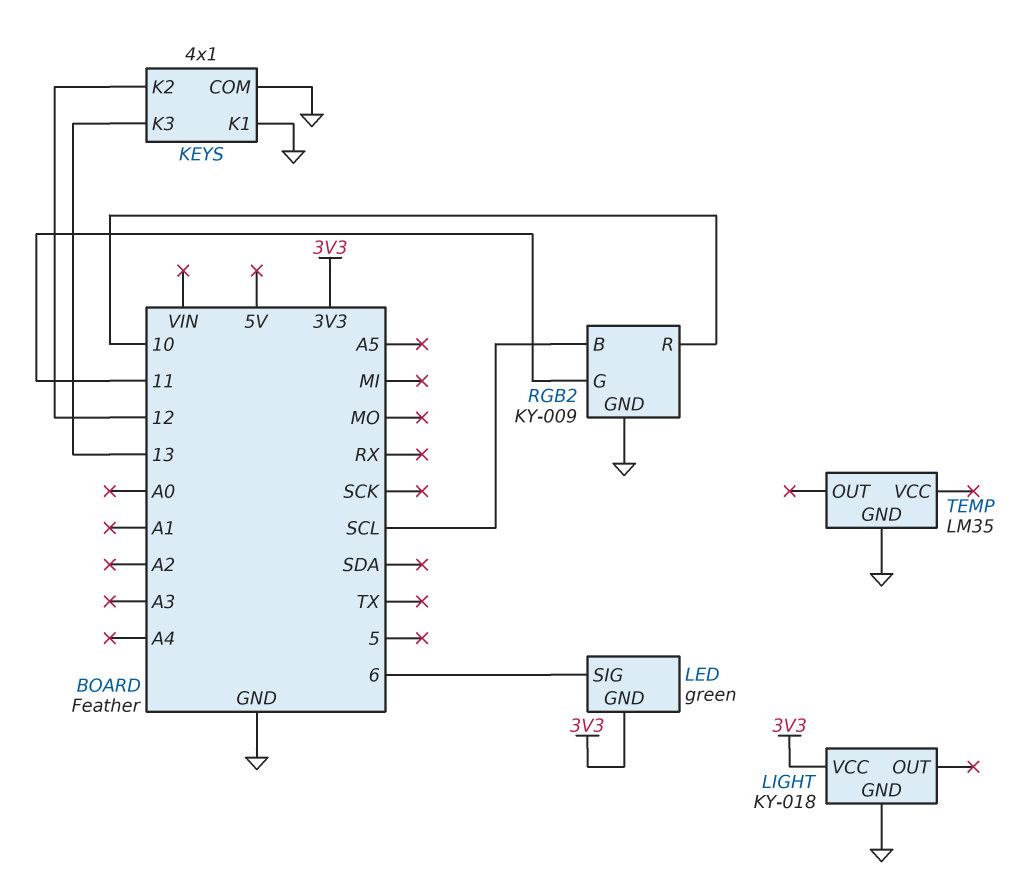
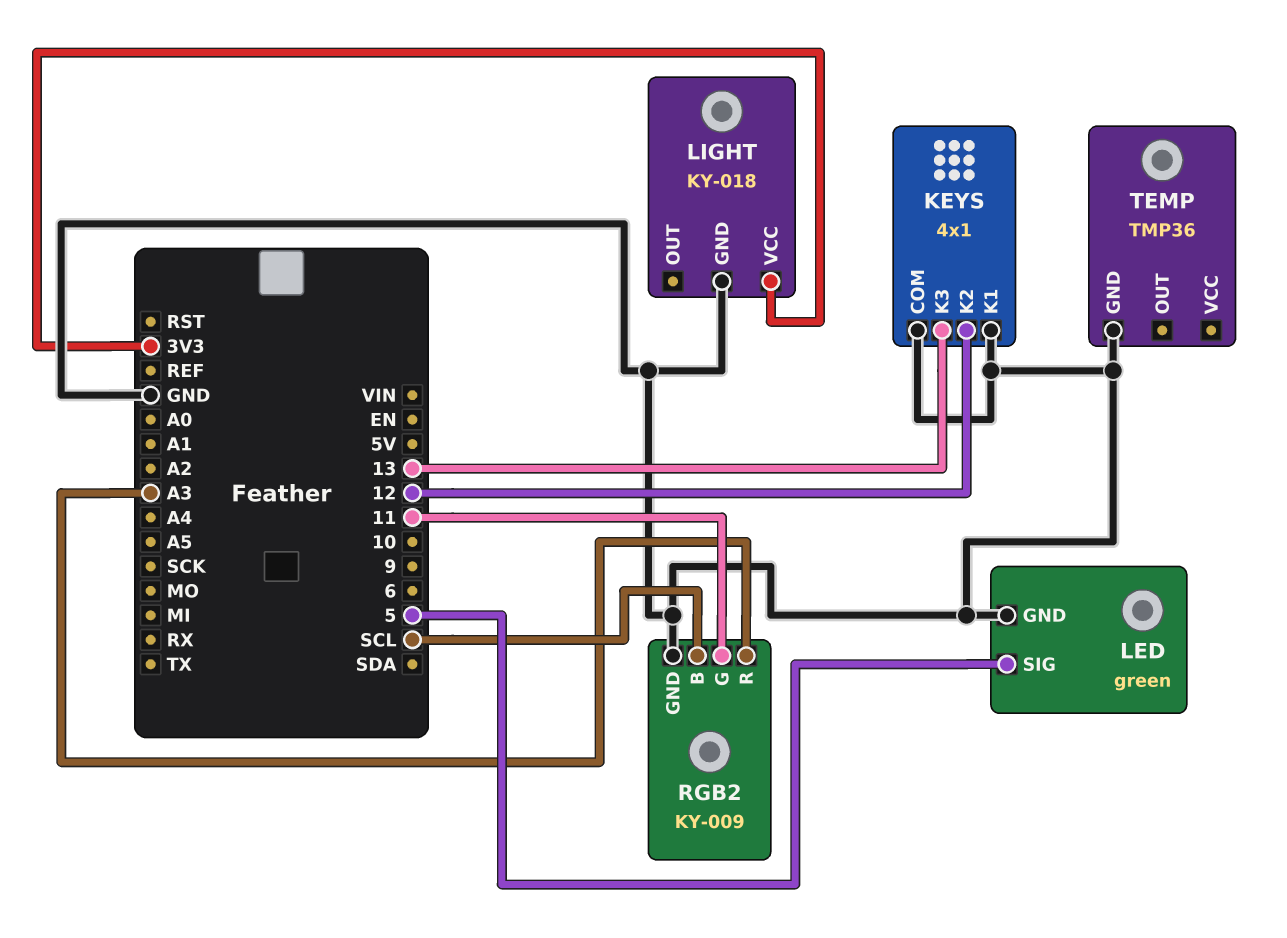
LED pin GND: 3V3 -> GND
LED pin SIG: 6 -> 5
RGB2 pin R: 10 -> A3
TEMP: LM35 -> TMP36

